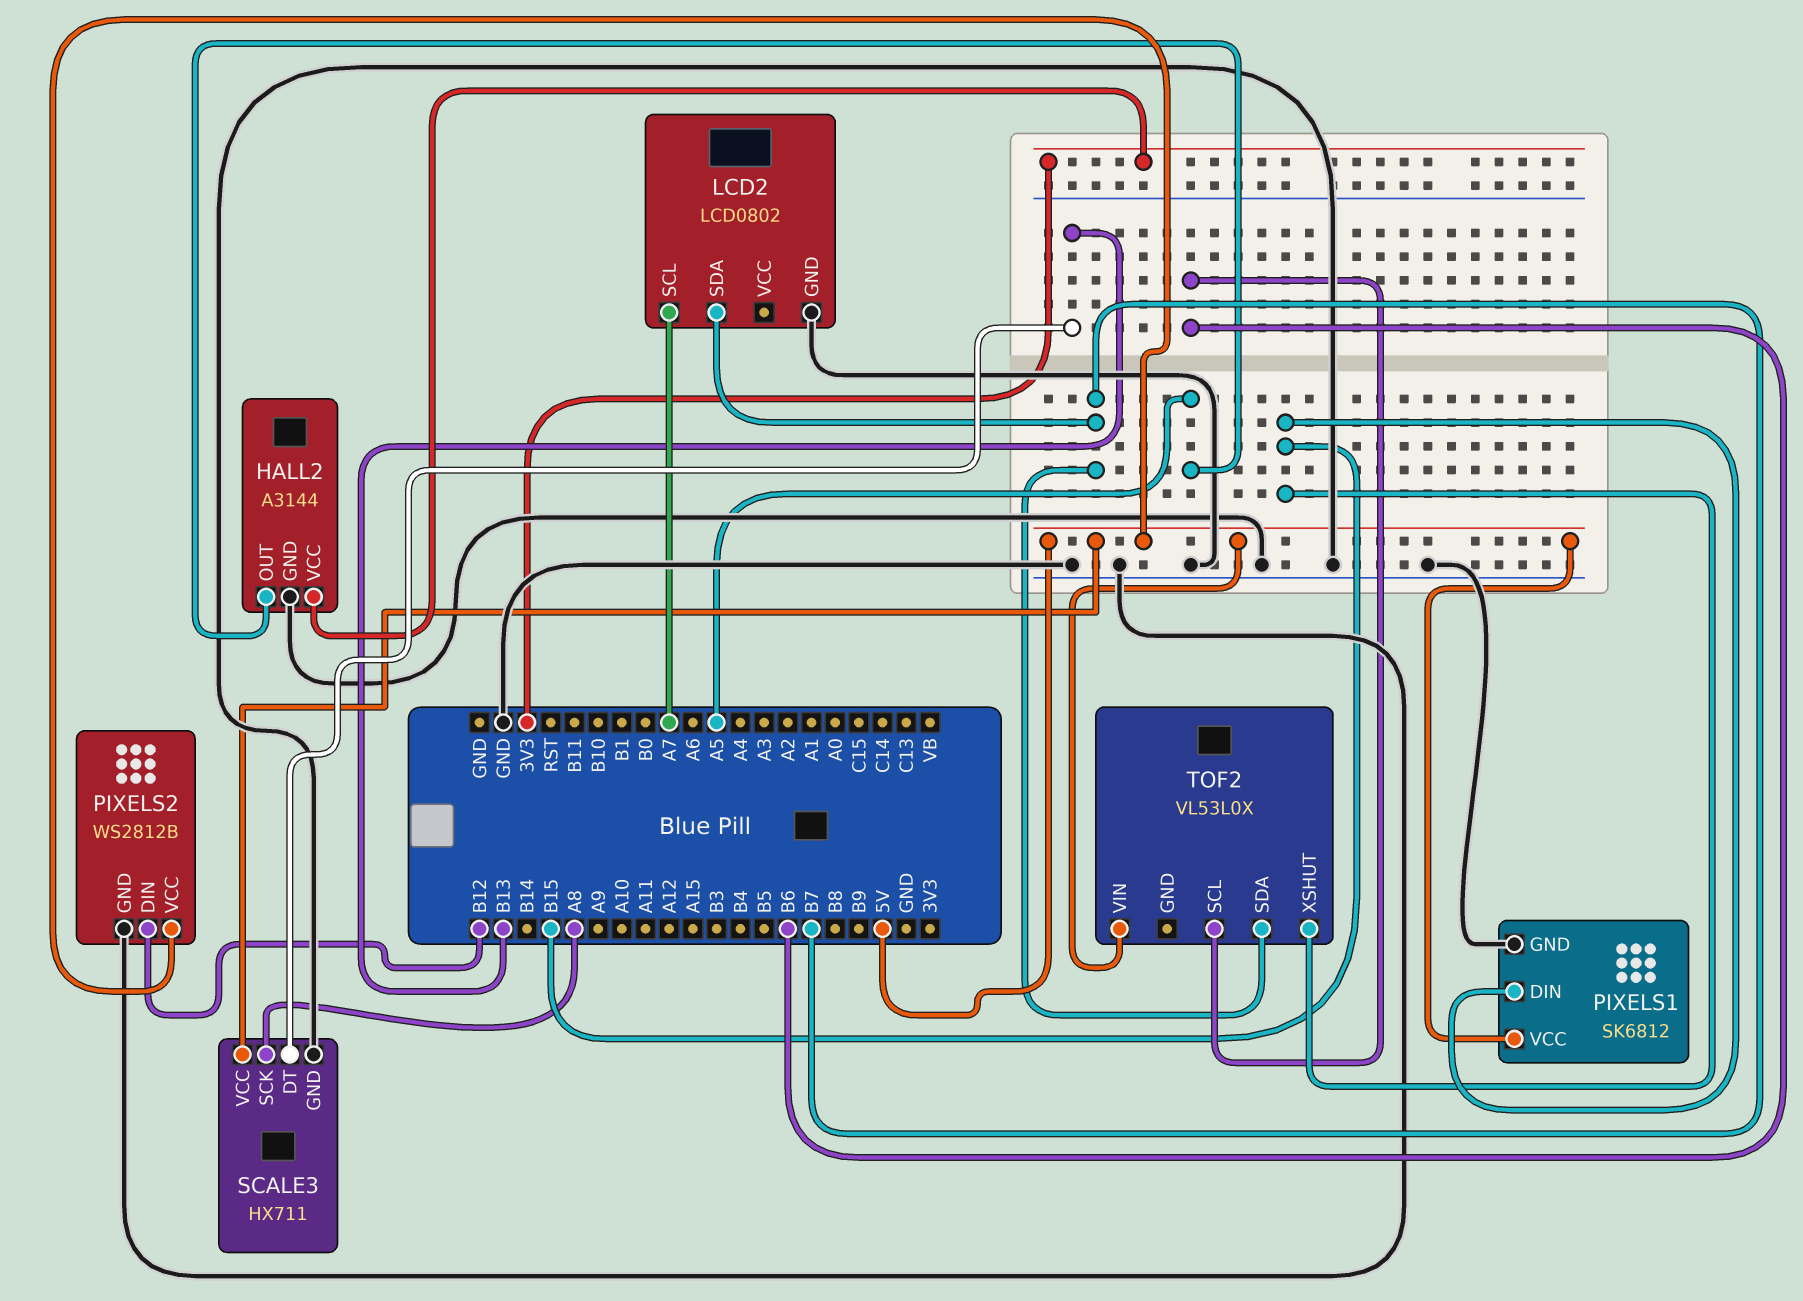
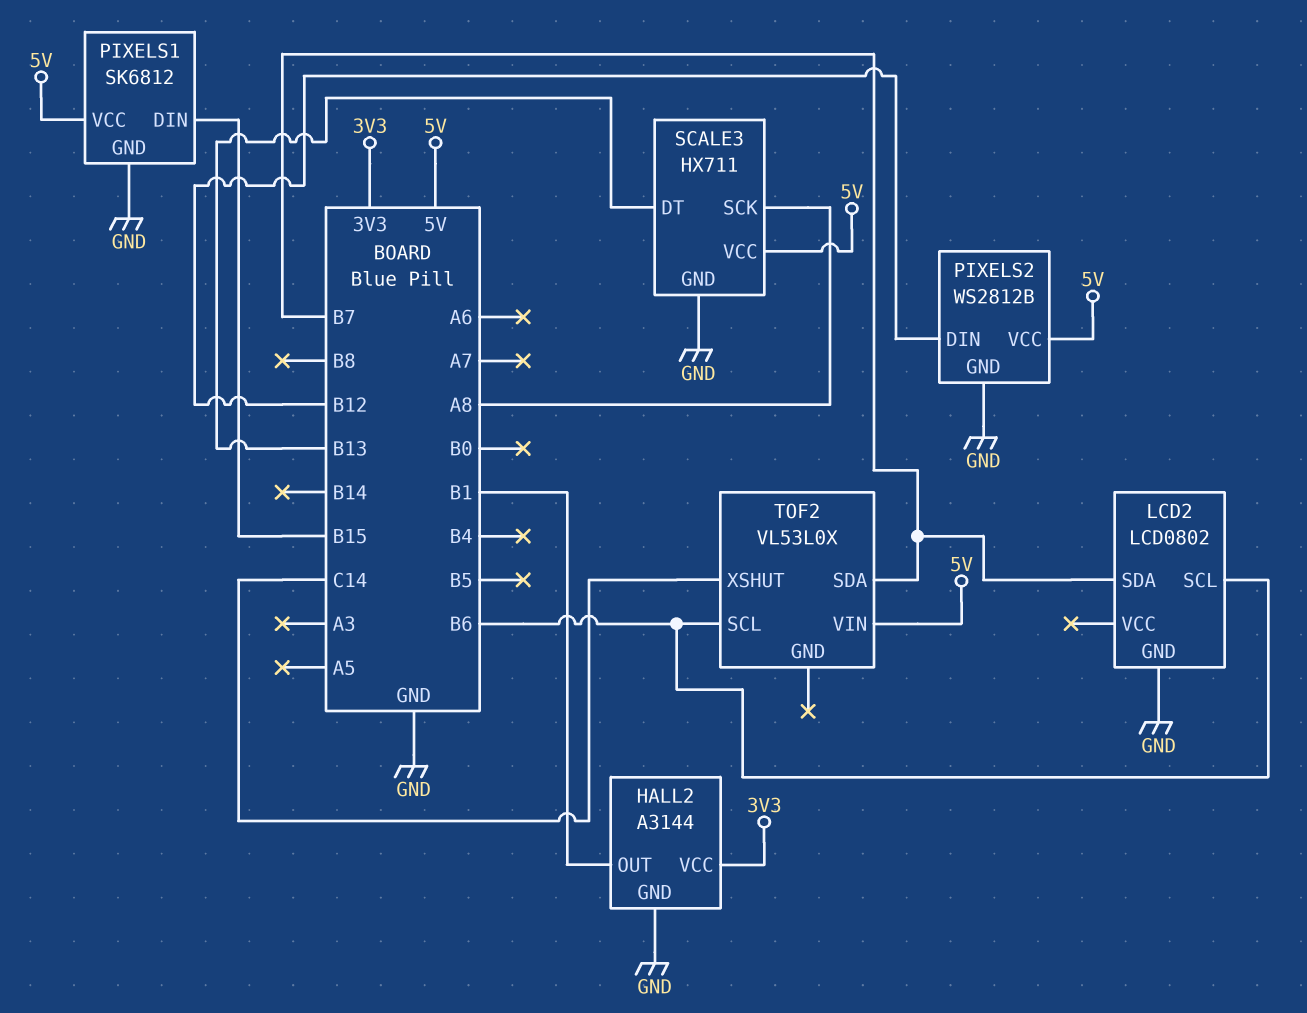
HALL2 pin OUT: A5 -> B1
LCD2 pin SCL: A7 -> B6
TOF2 pin XSHUT: B15 -> C14

